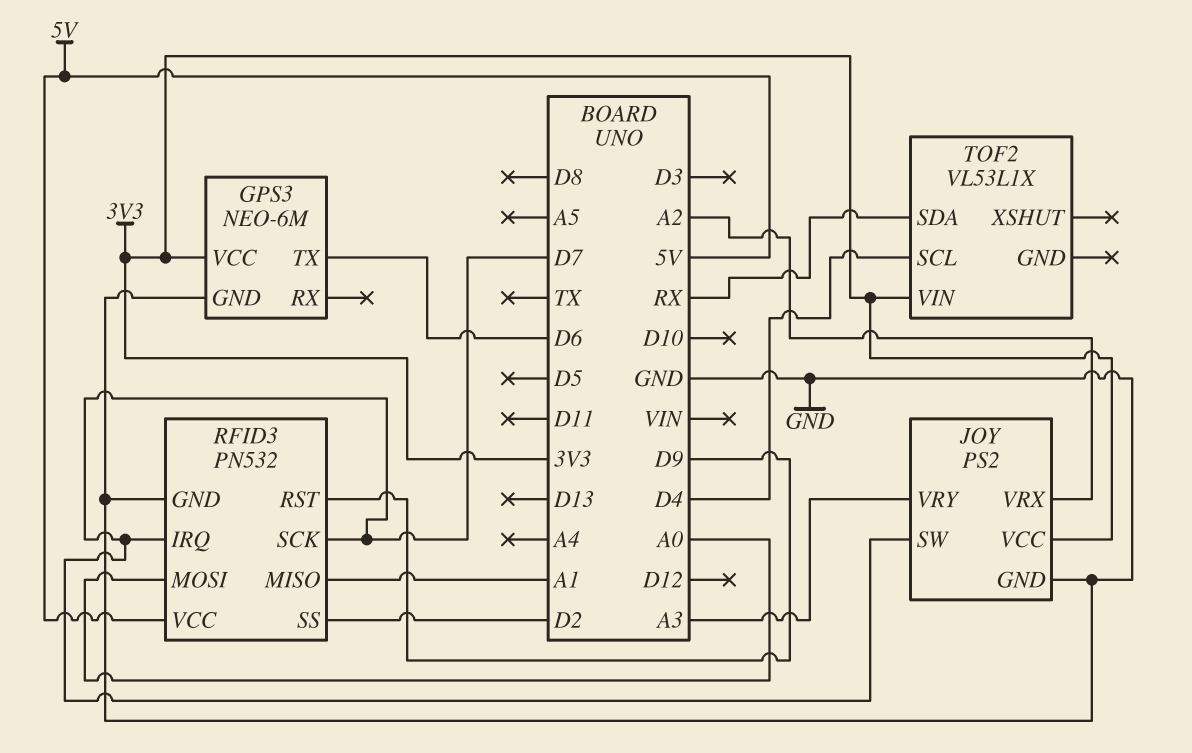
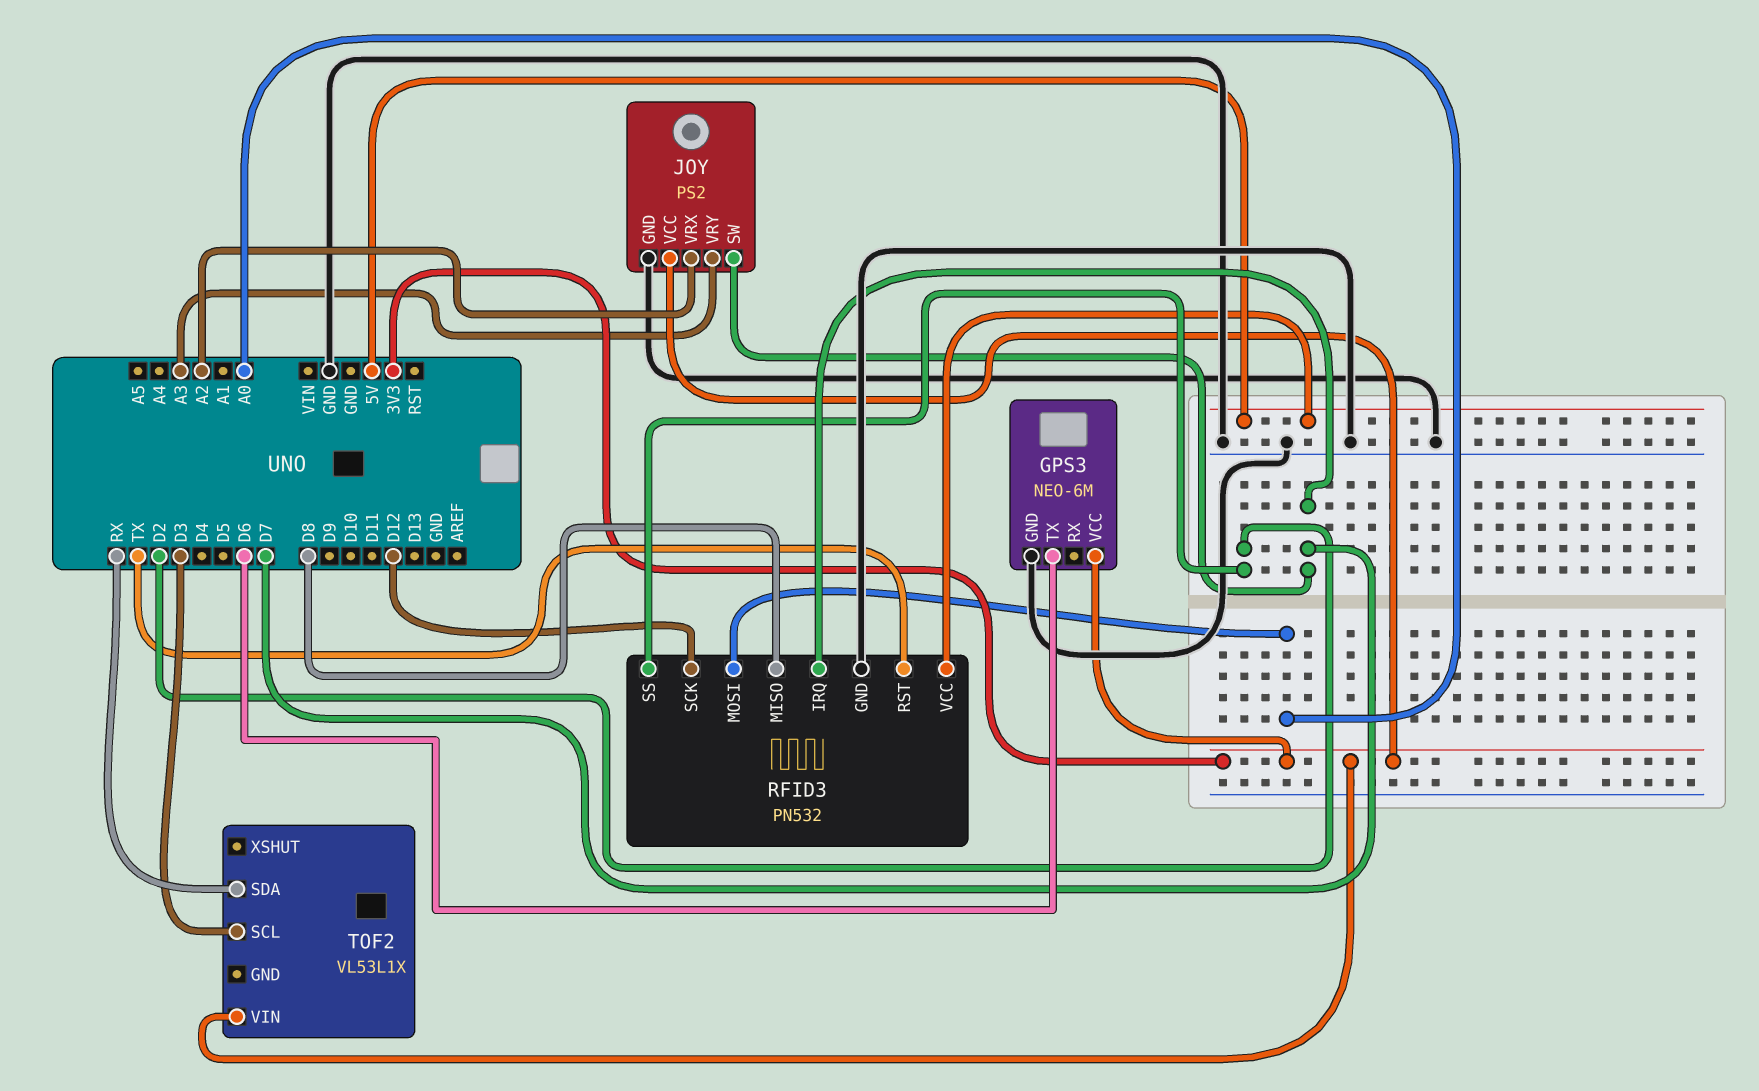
RFID3 pin MISO: A1 -> D8
RFID3 pin RST: D9 -> TX
RFID3 pin SCK: D7 -> D12
TOF2 pin SCL: D4 -> D3

